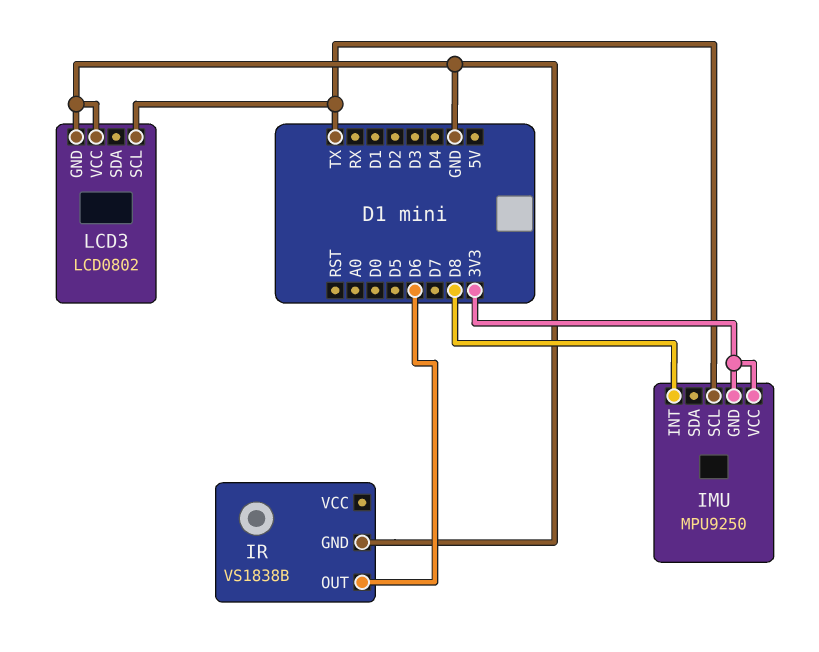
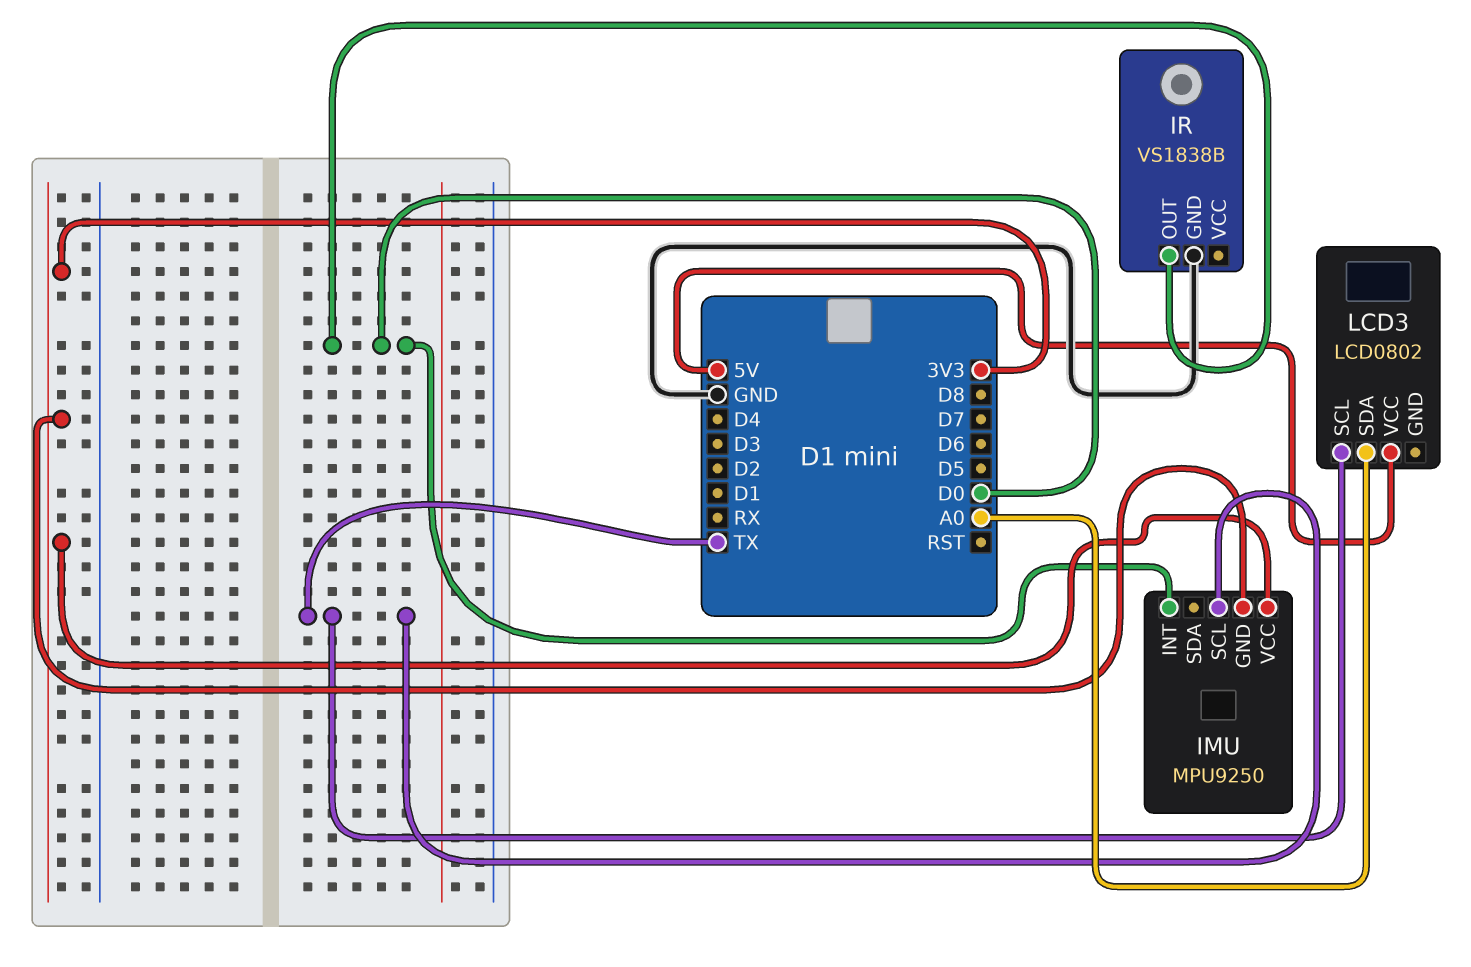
IMU pin INT: D8 -> D0
IR pin OUT: D6 -> D0
LCD3 pin GND: GND -> none
LCD3 pin SDA: none -> A0
LCD3 pin VCC: GND -> 5V

